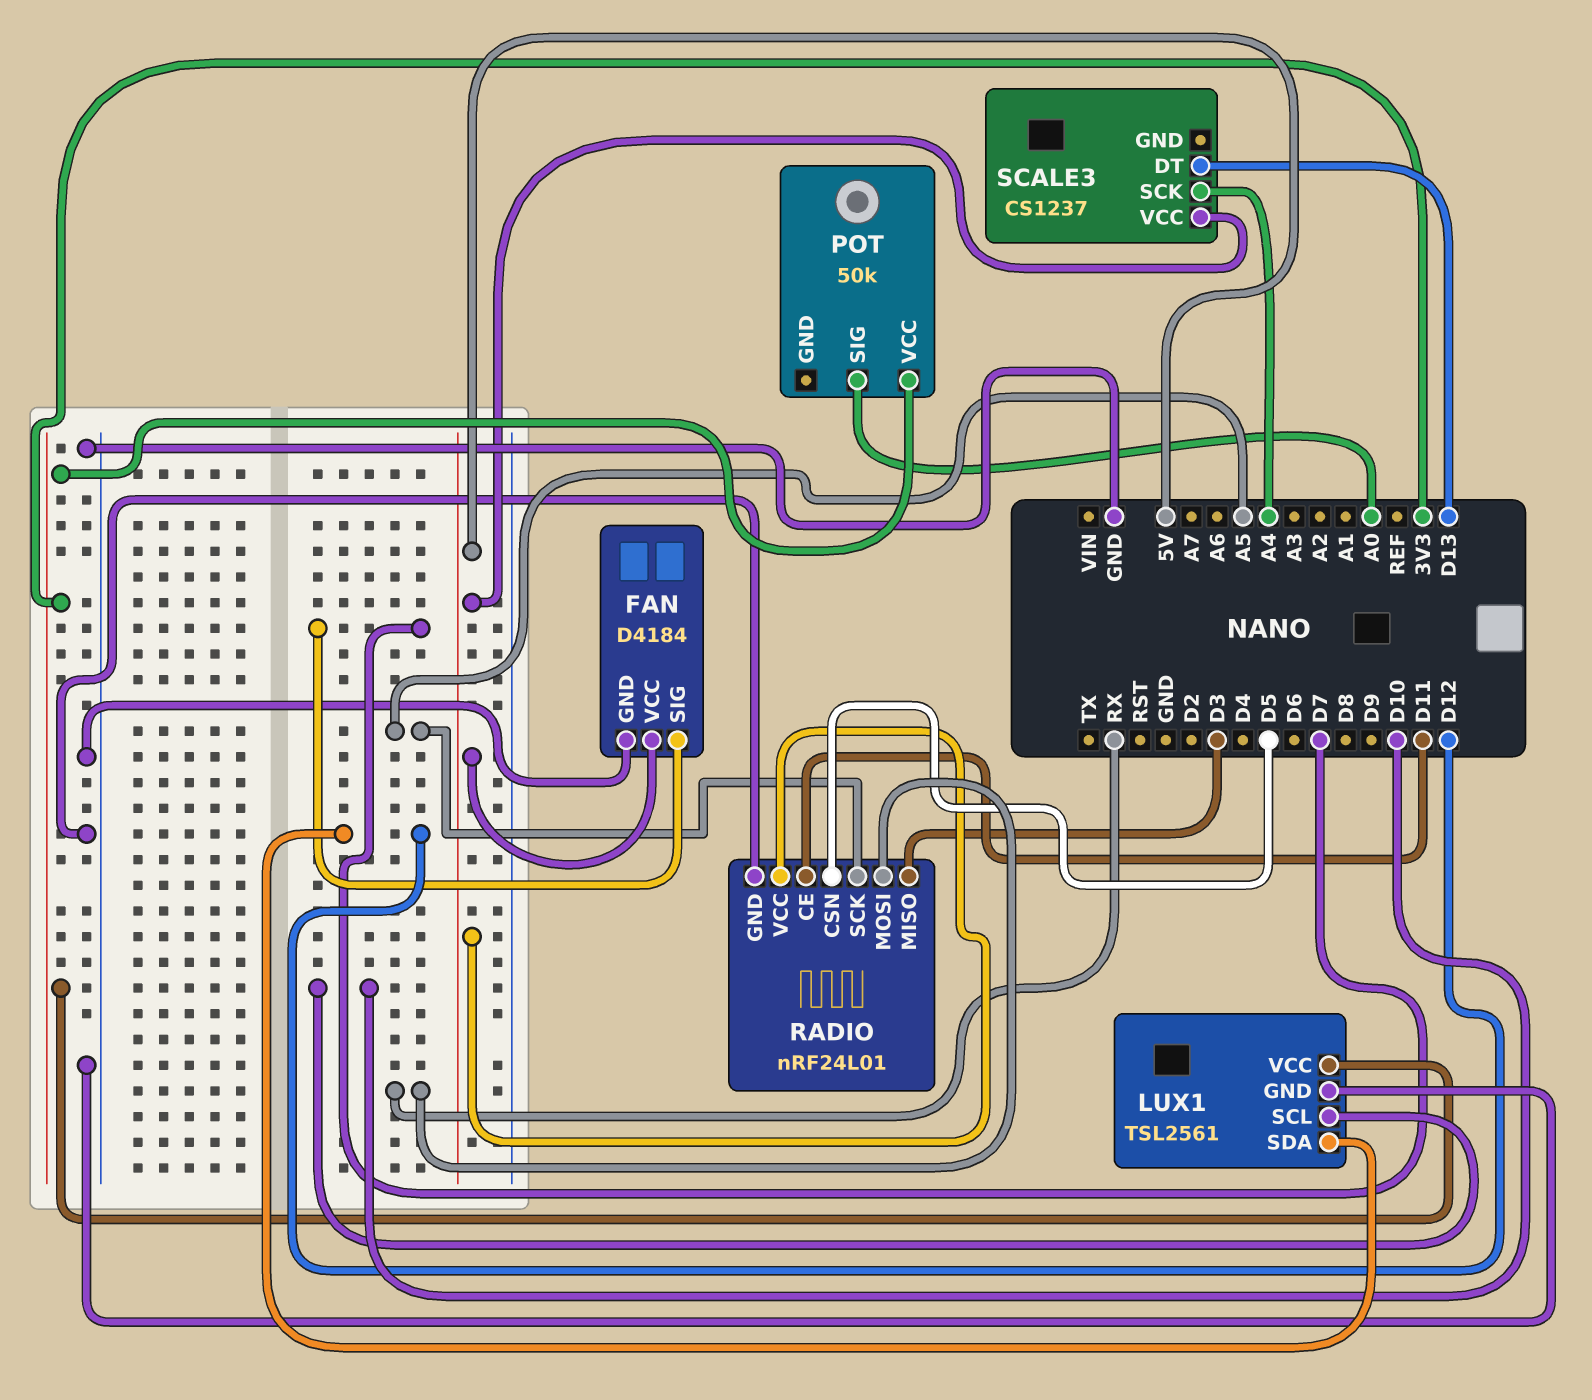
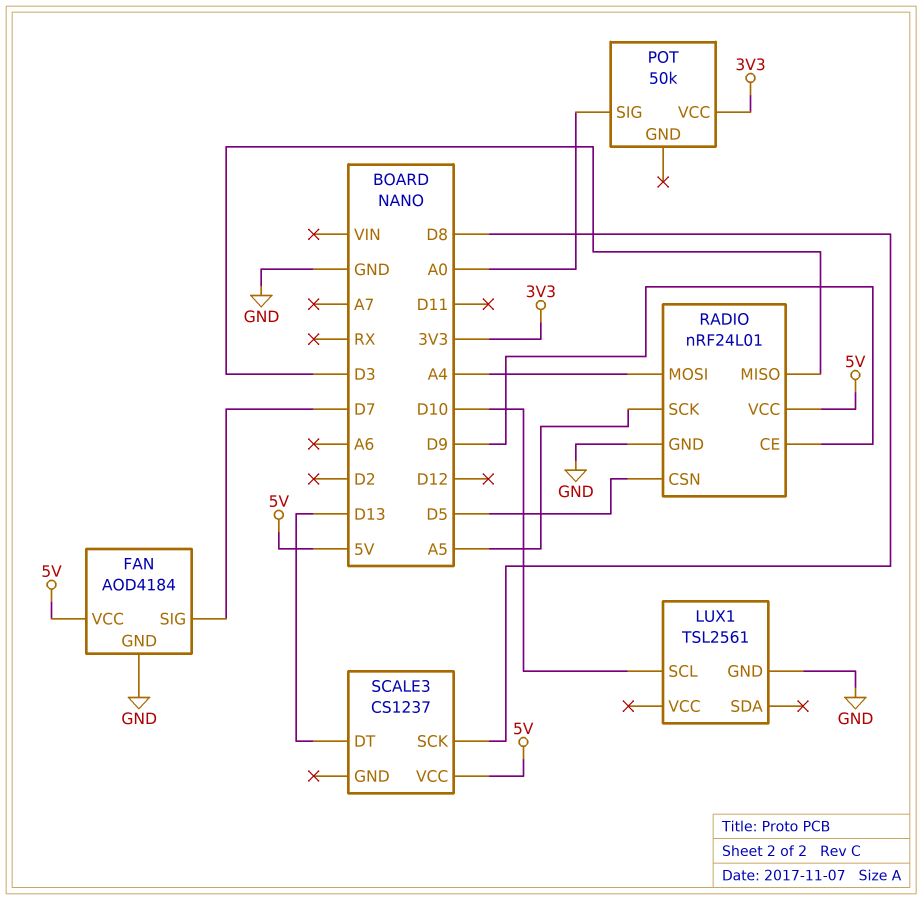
FAN: D4184 -> AOD4184
LUX1 pin SDA: D12 -> none
LUX1 pin VCC: 3V3 -> none
RADIO pin CE: D11 -> D9
RADIO pin MOSI: RX -> A4
SCALE3 pin SCK: A4 -> D8

